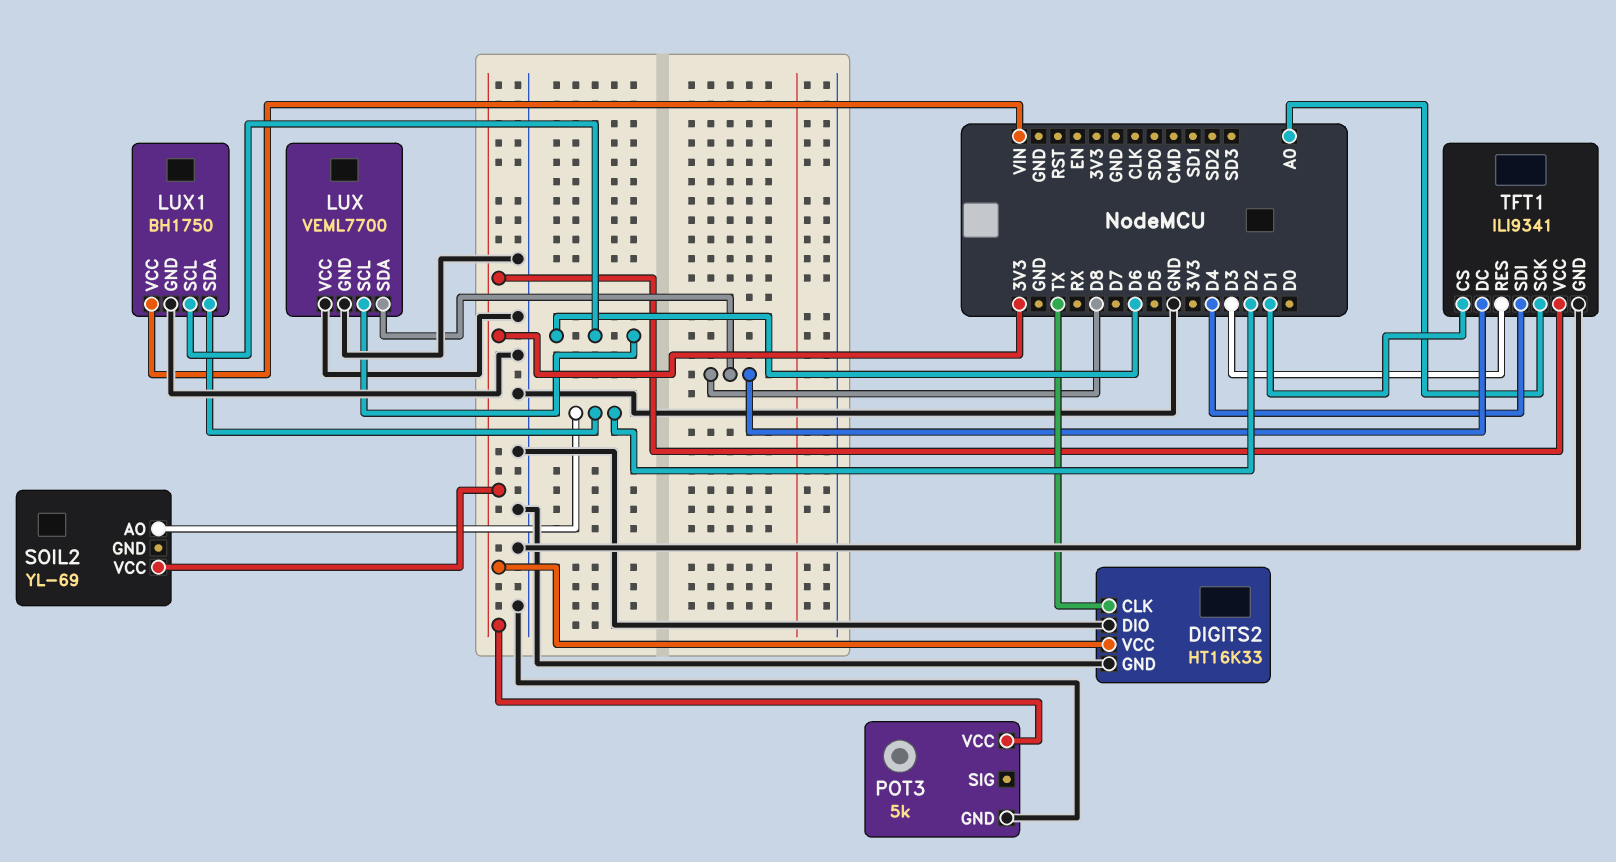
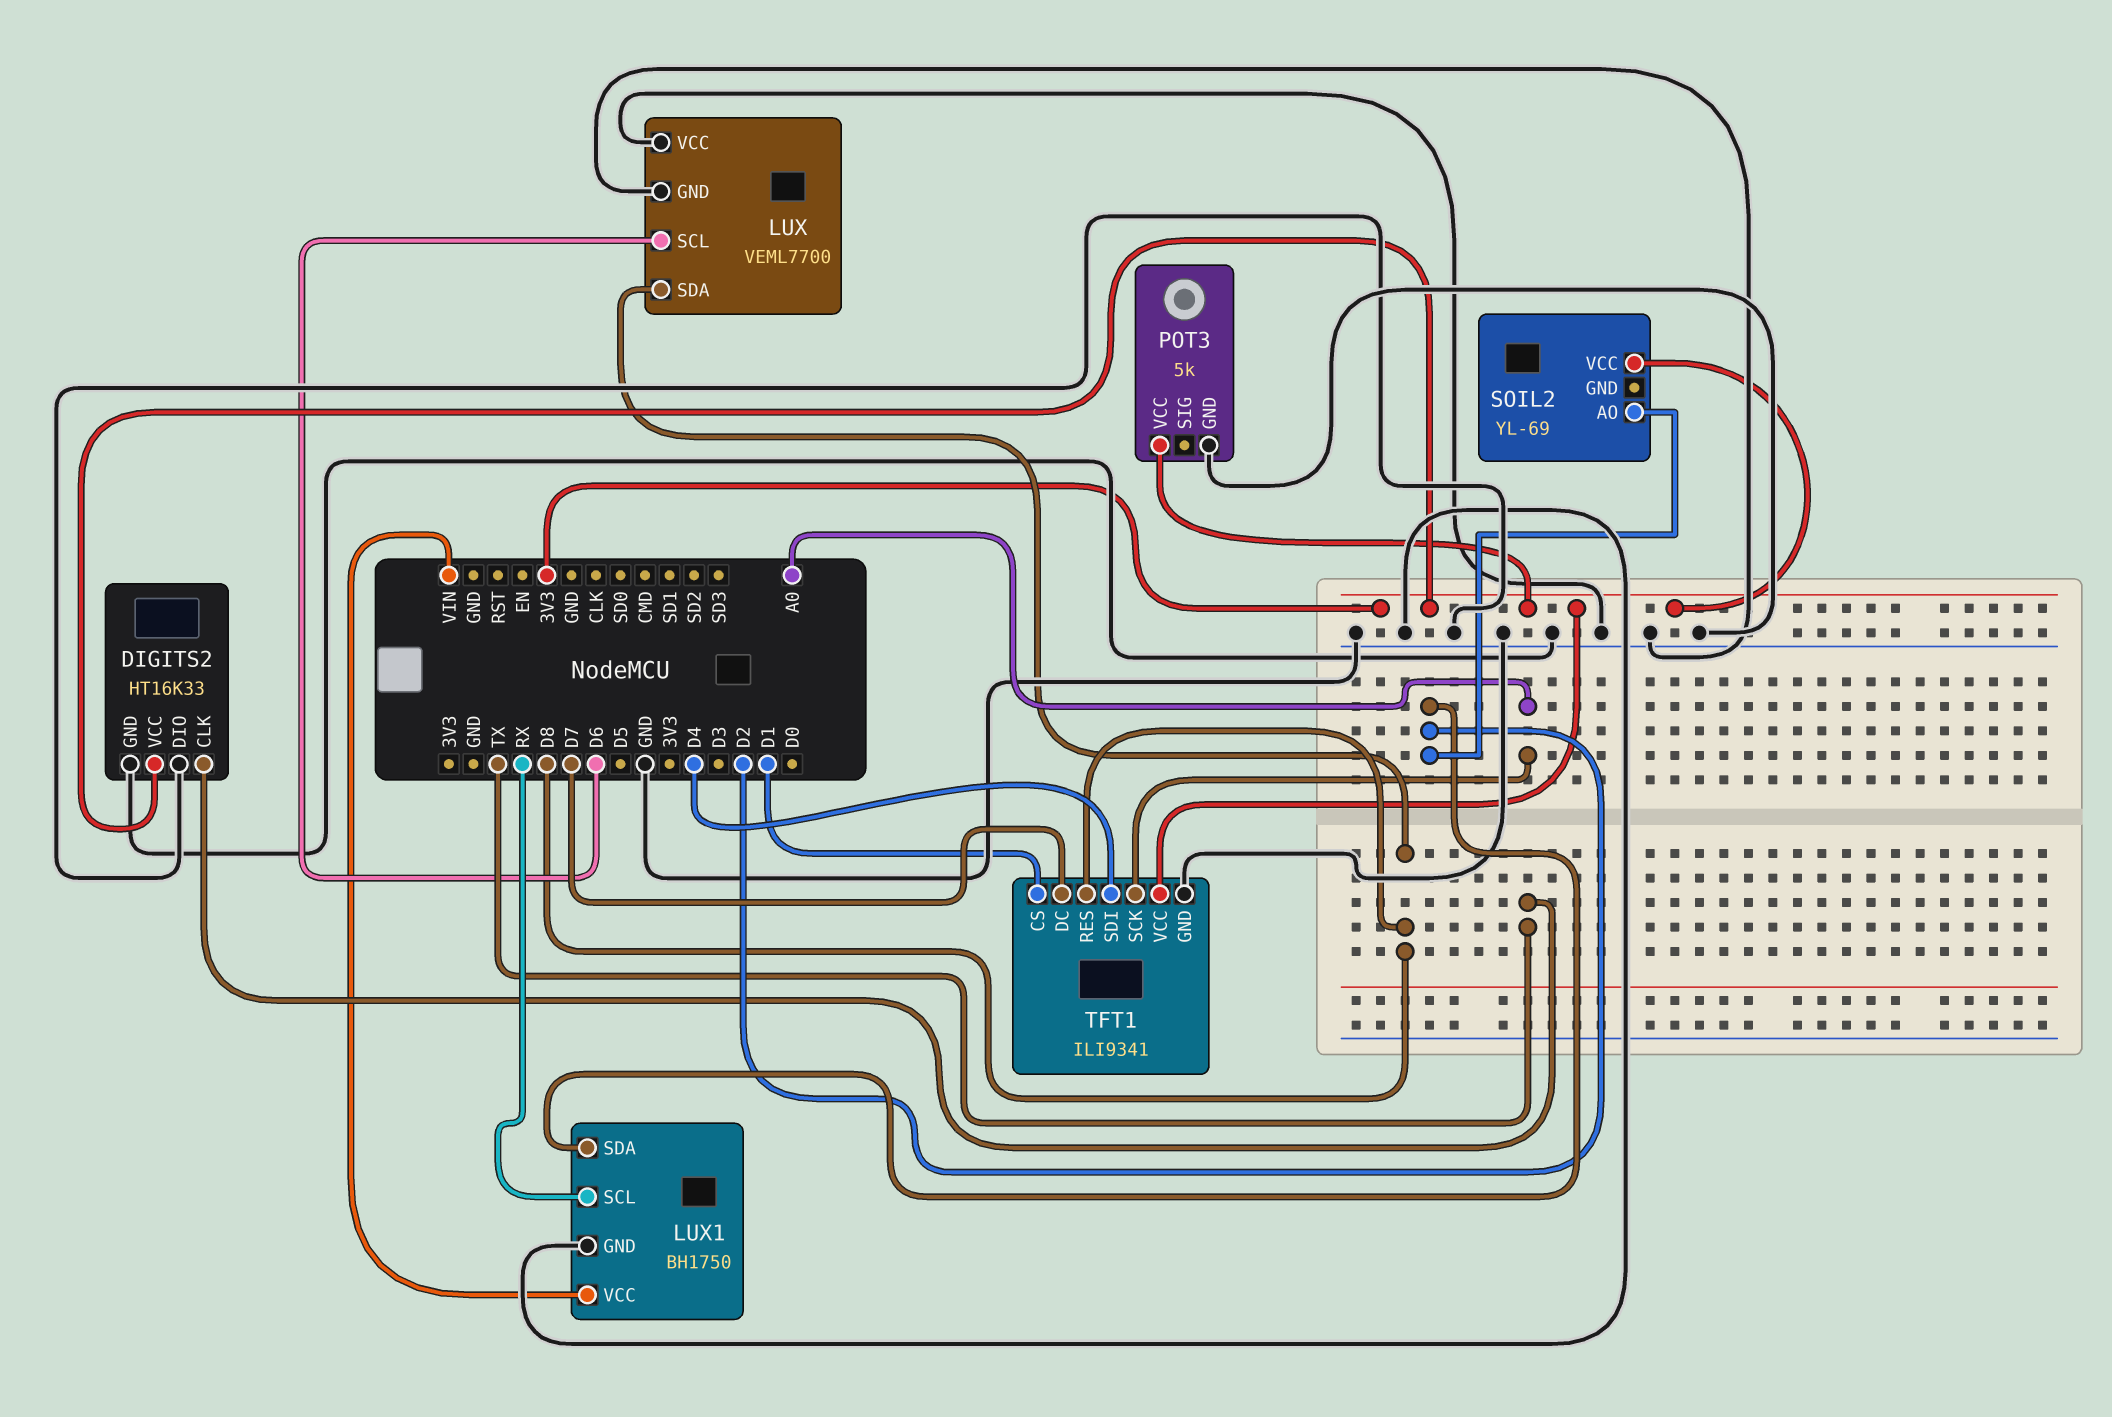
LUX1 pin SCL: D6 -> RX
TFT1 pin DC: D8 -> D7
TFT1 pin RES: D3 -> D8

